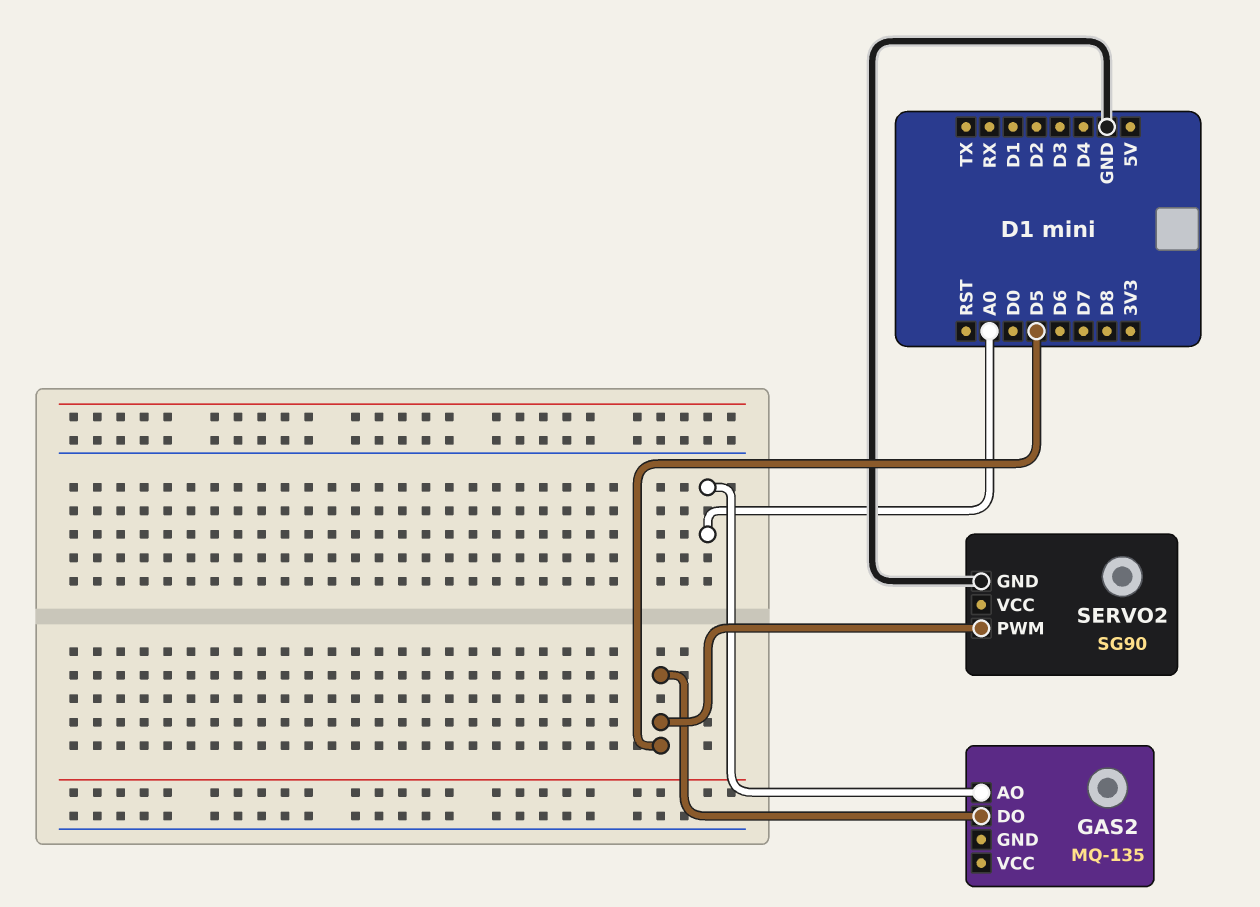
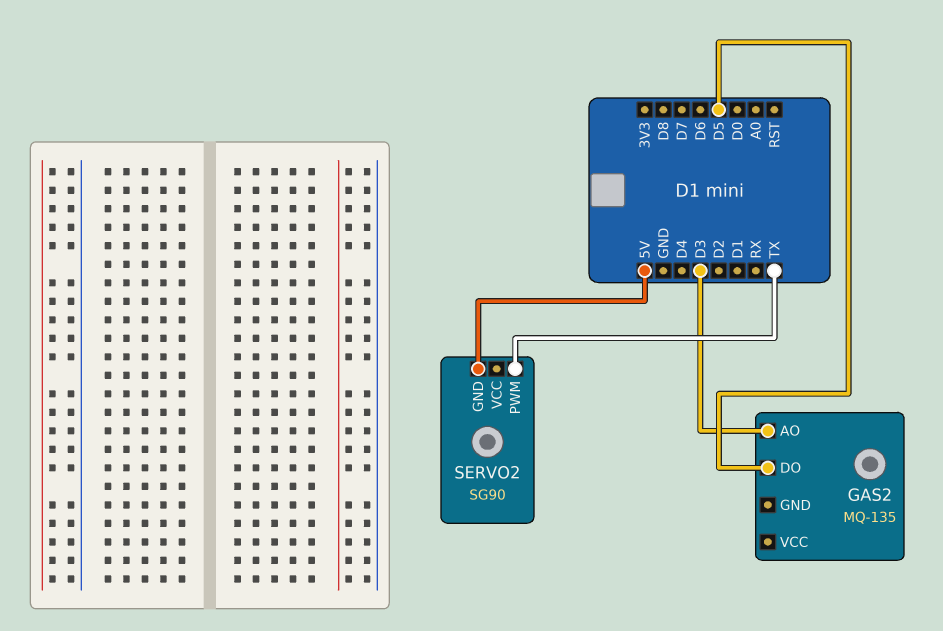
GAS2 pin AO: A0 -> D3
SERVO2 pin GND: GND -> 5V
SERVO2 pin PWM: D5 -> TX

